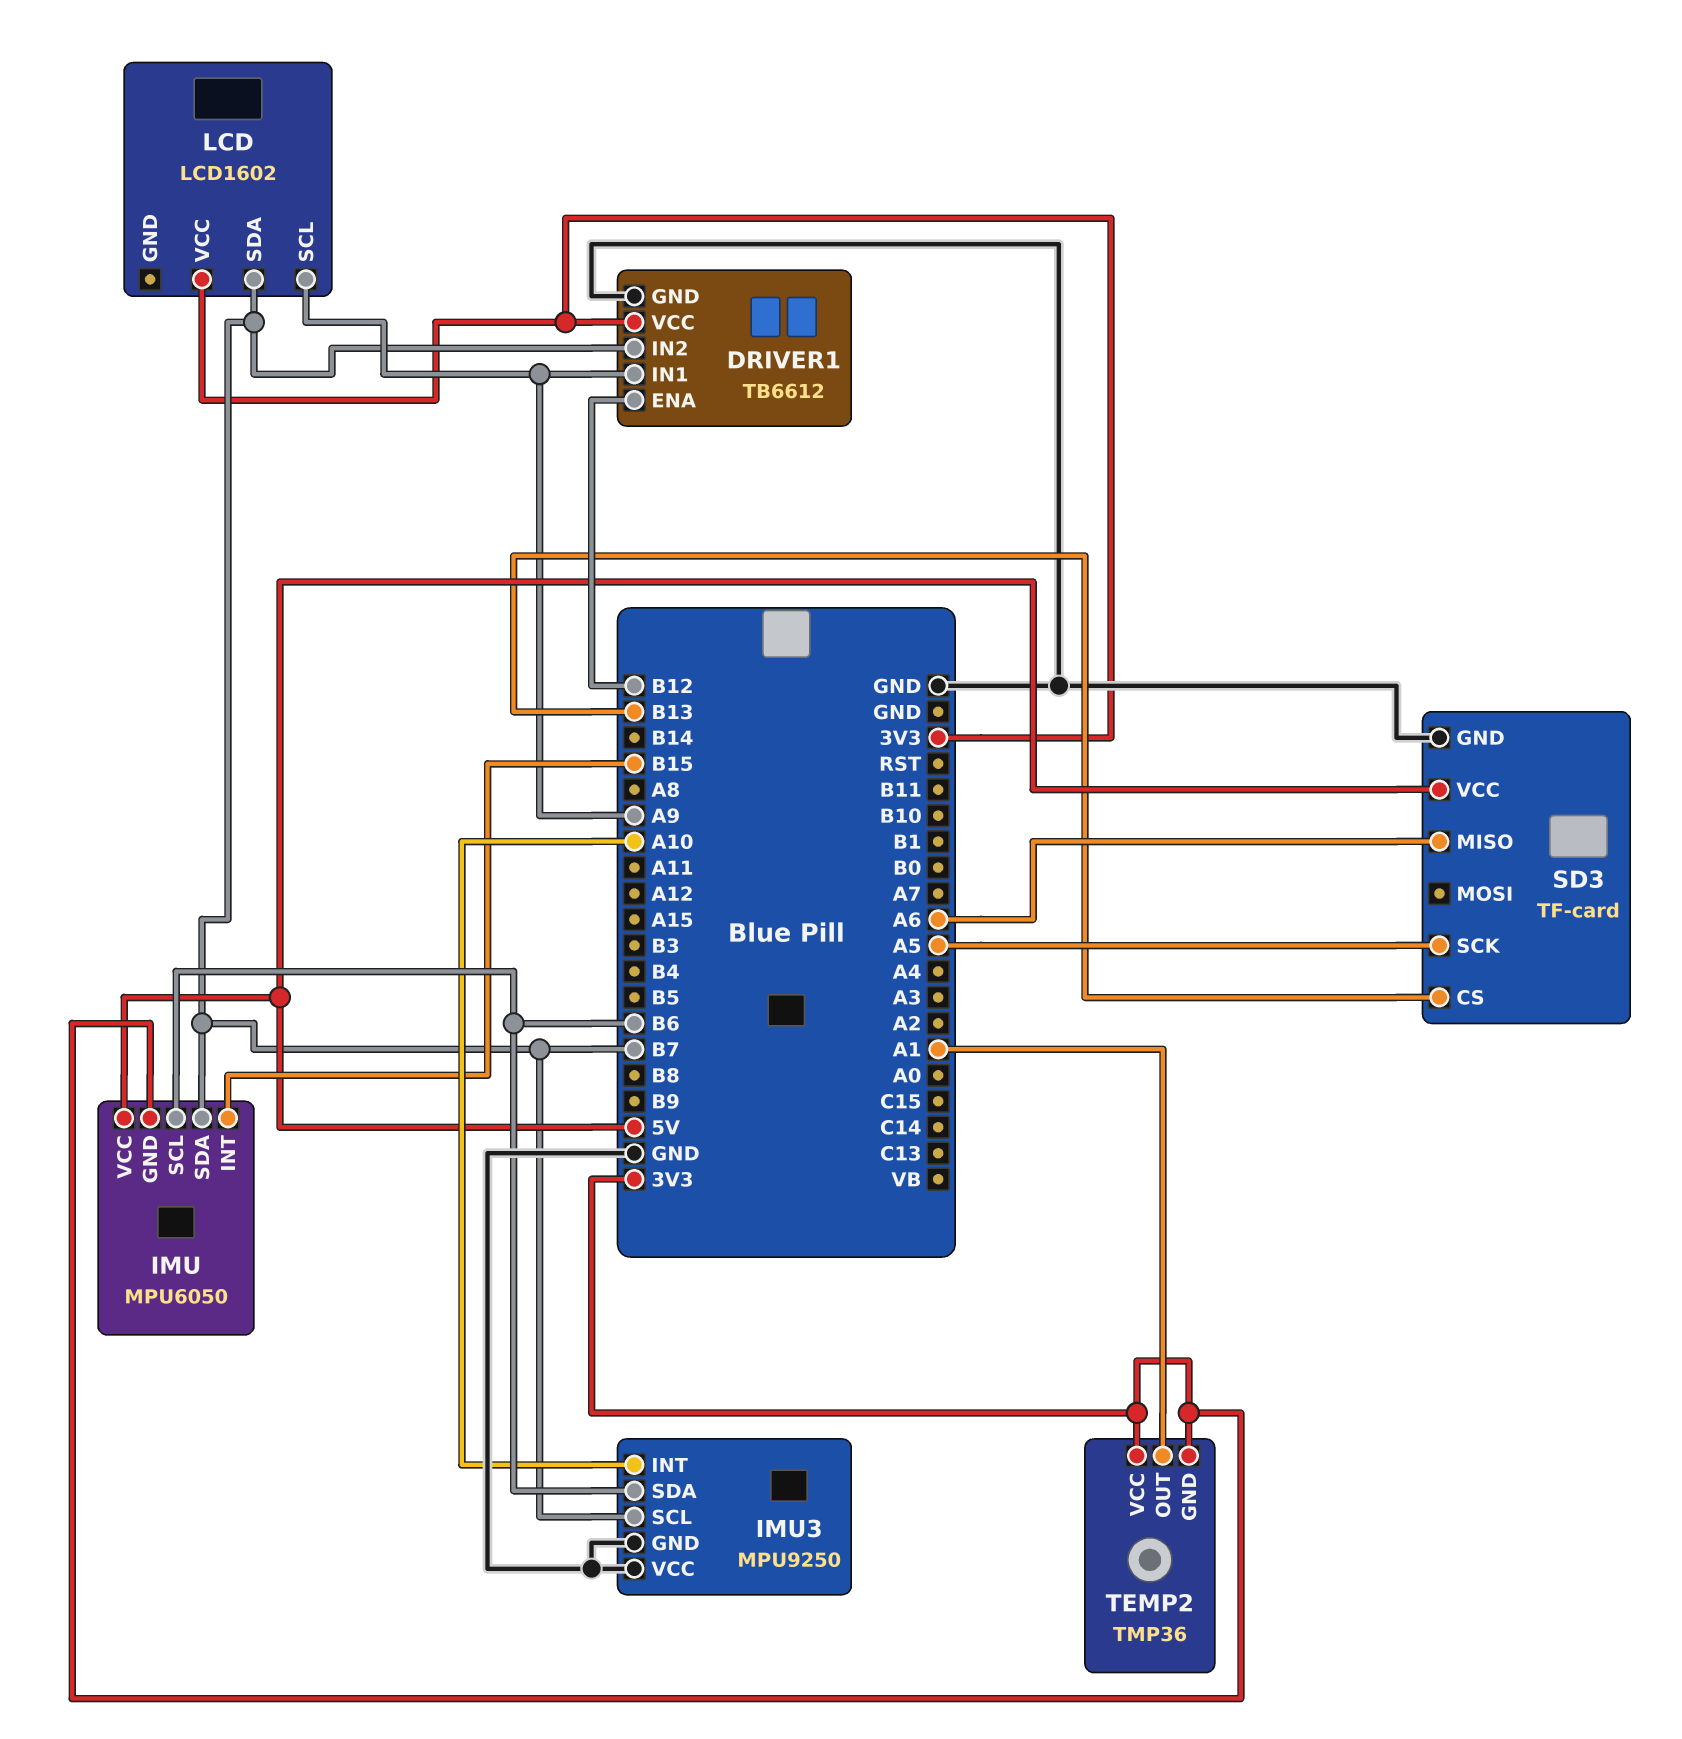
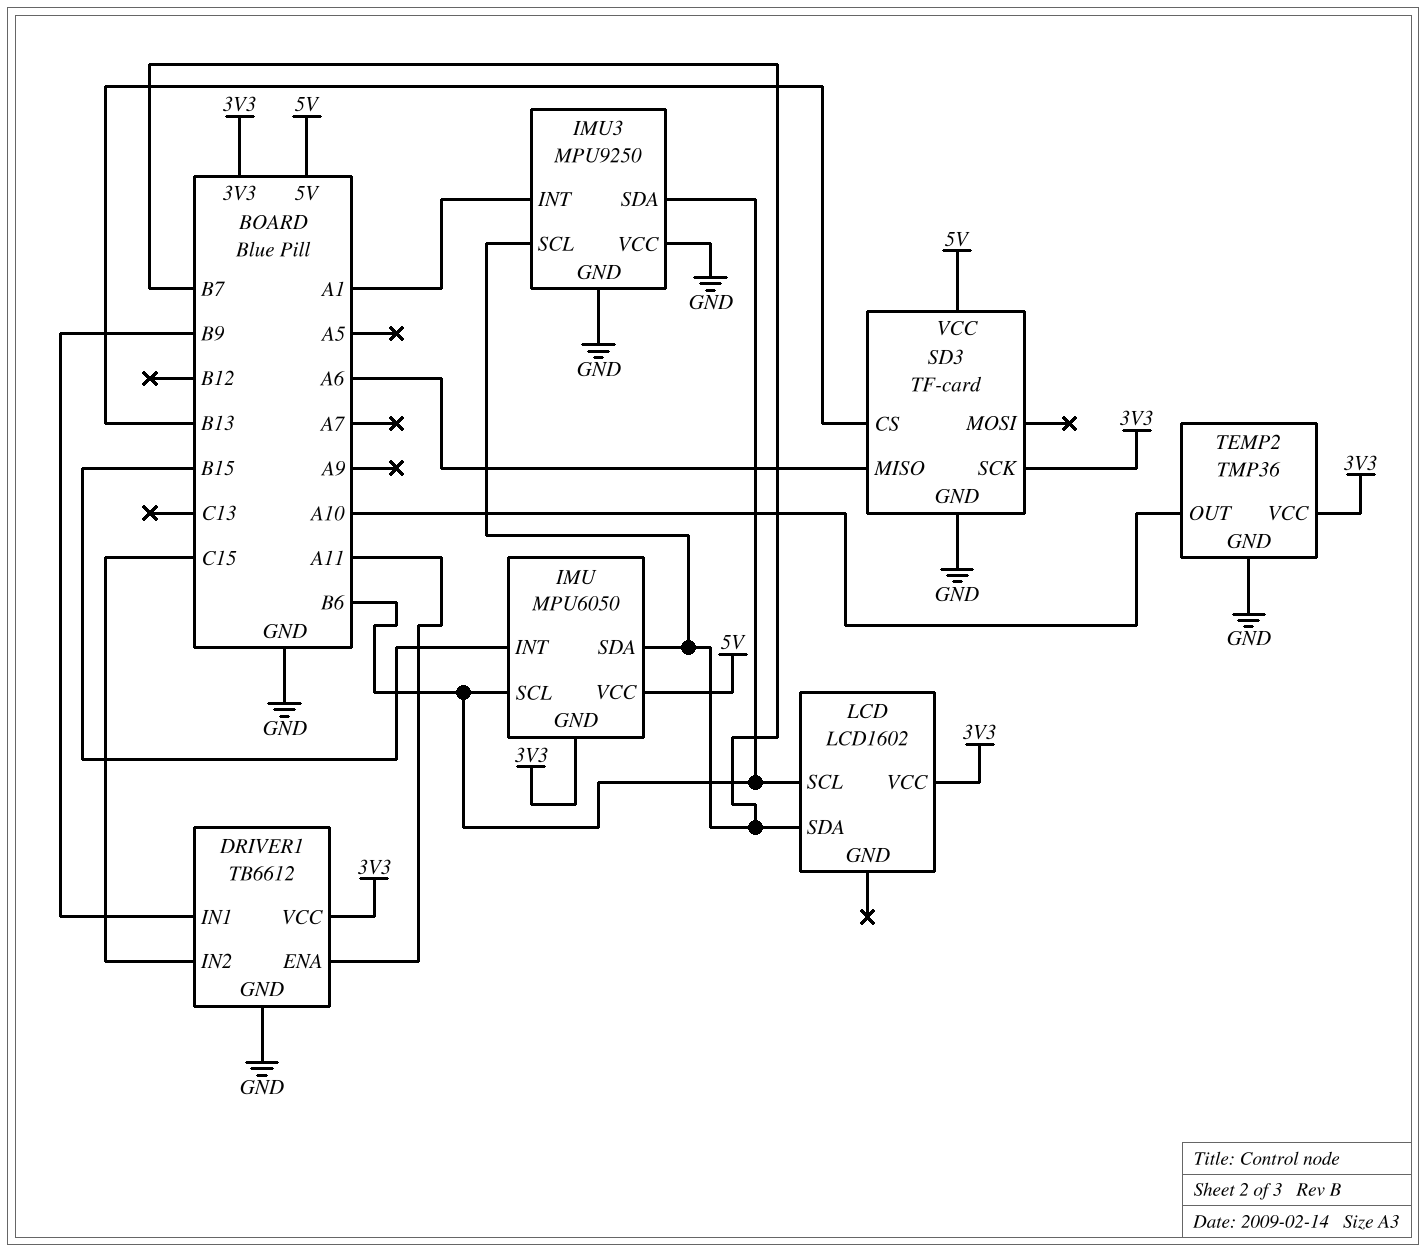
DRIVER1 pin ENA: B12 -> A11
DRIVER1 pin IN1: A9 -> B9
DRIVER1 pin IN2: B7 -> C15
IMU3 pin INT: A10 -> A1
LCD pin SCL: A9 -> B6
SD3 pin SCK: A5 -> 3V3
TEMP2 pin GND: 3V3 -> GND
TEMP2 pin OUT: A1 -> A10

